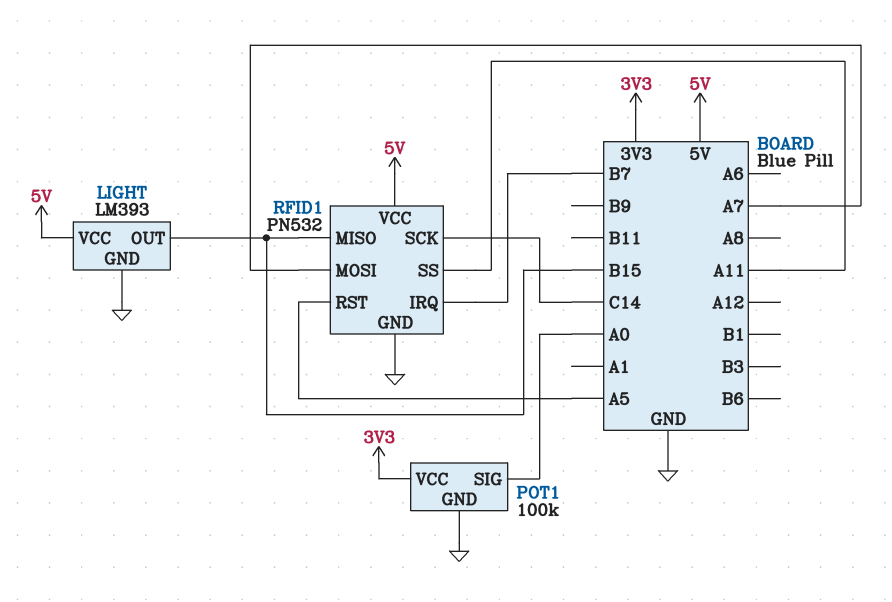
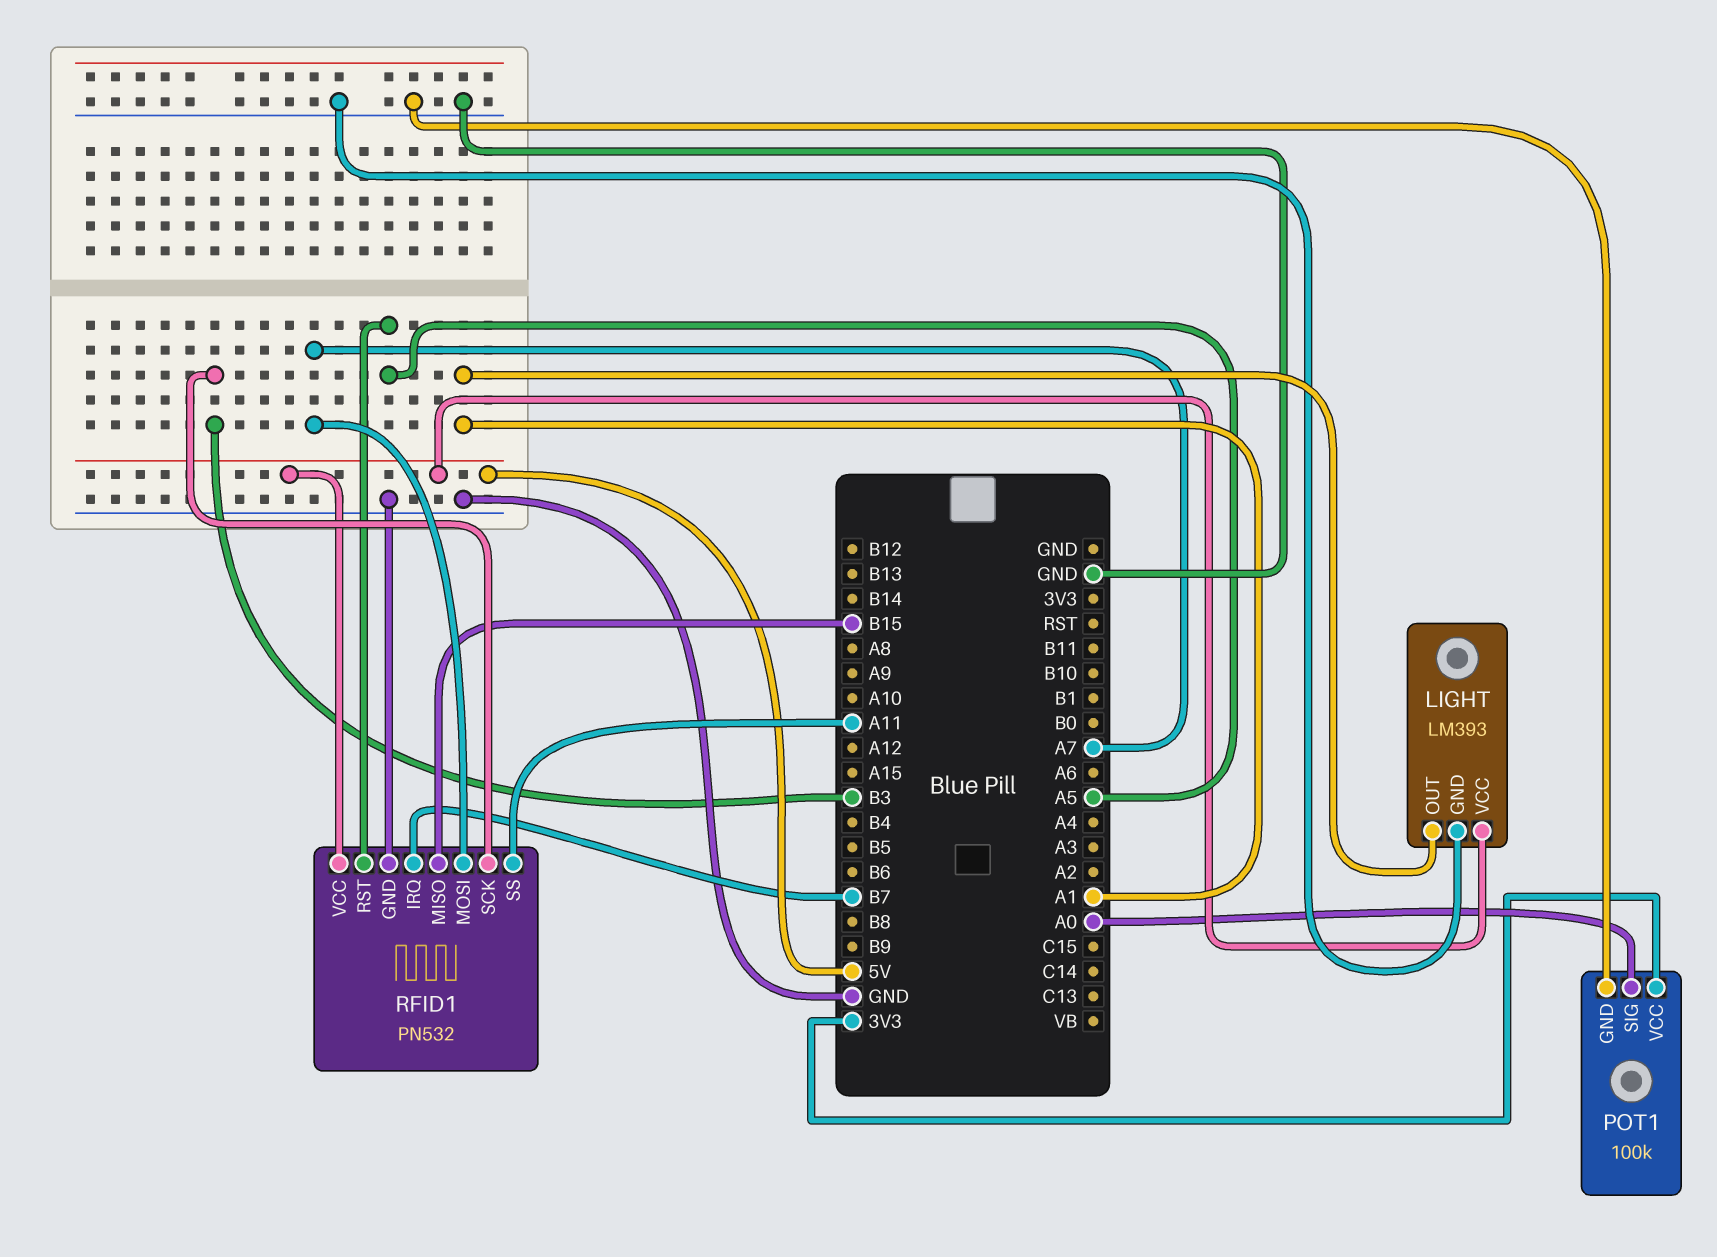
LIGHT pin OUT: B15 -> A1
RFID1 pin SCK: C14 -> B3

